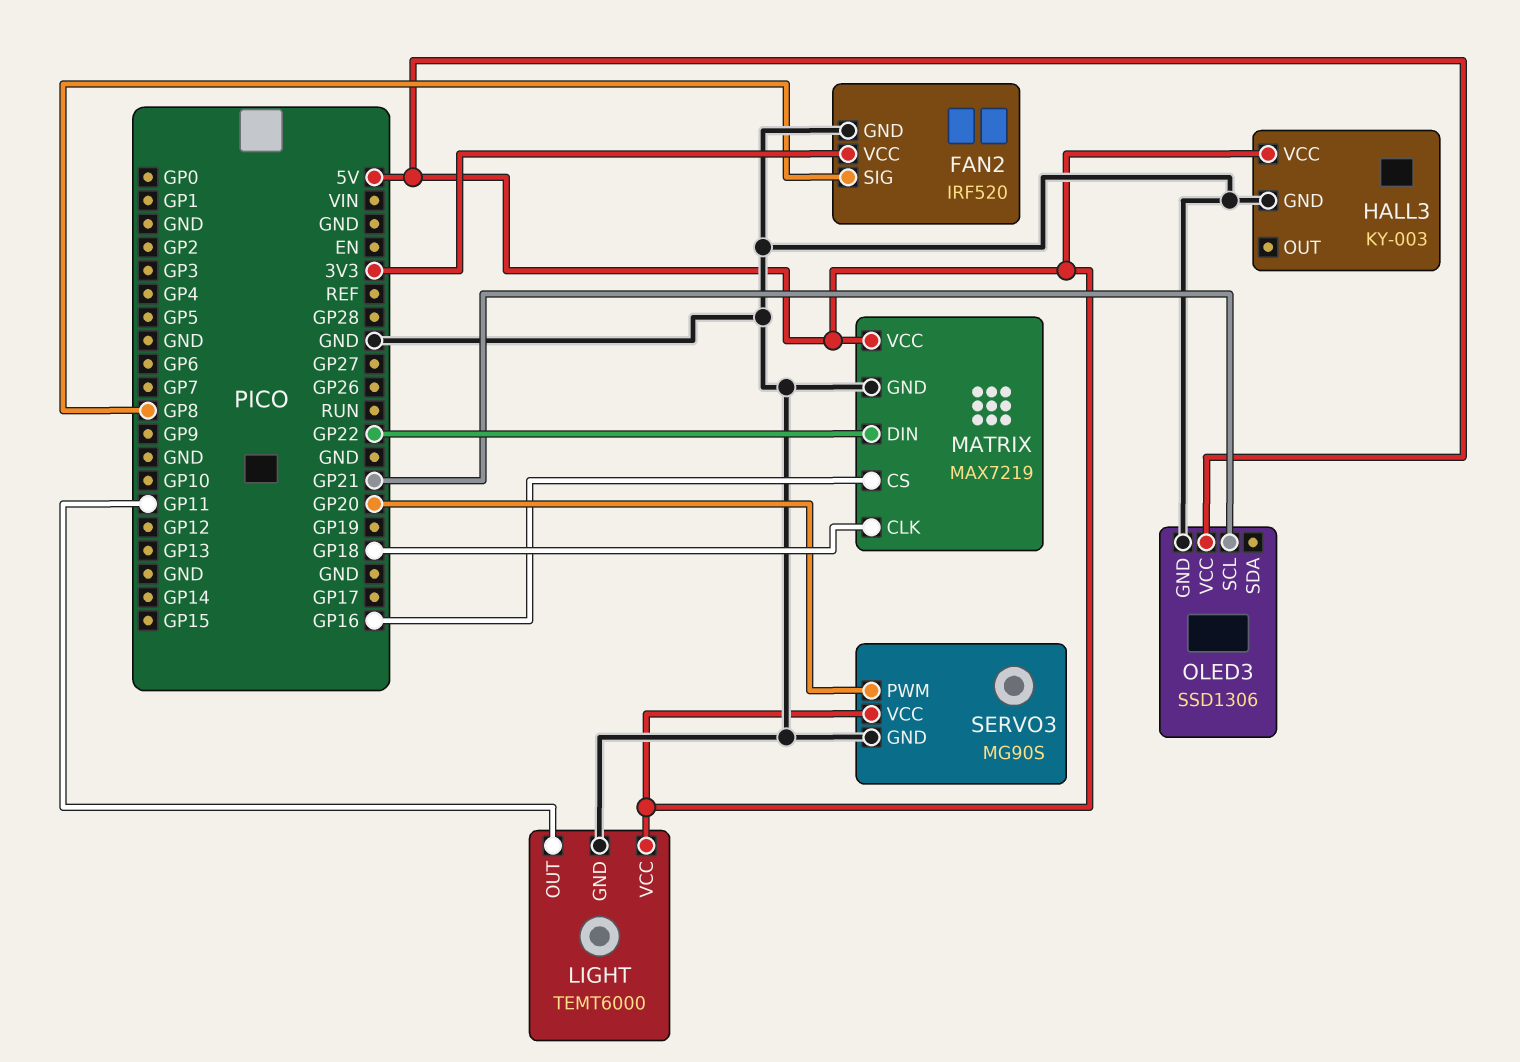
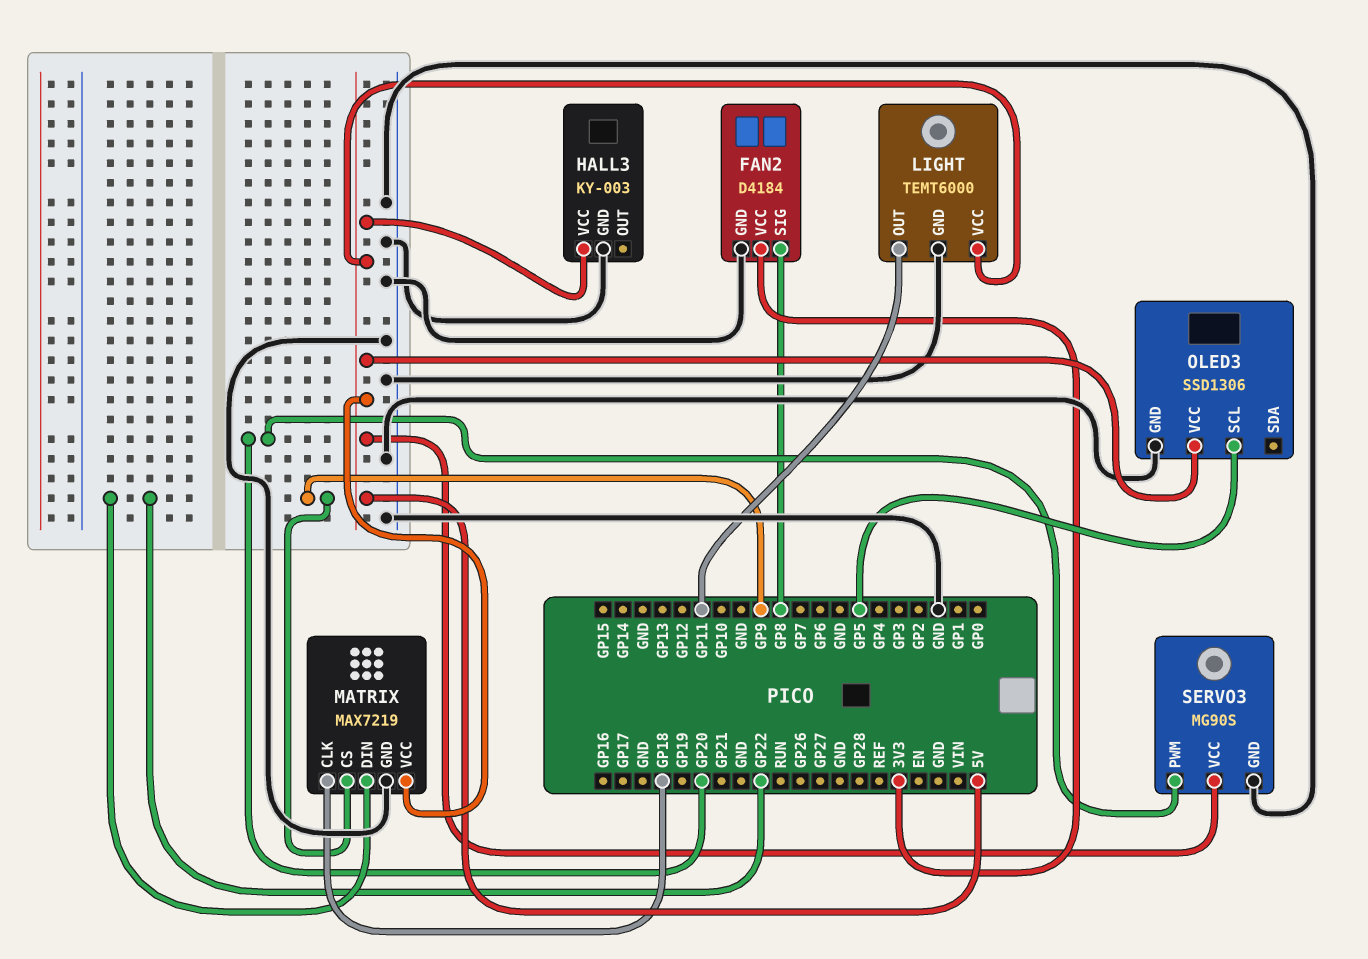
FAN2: IRF520 -> D4184
MATRIX pin CS: GP16 -> GP9
OLED3 pin SCL: GP21 -> GP5

